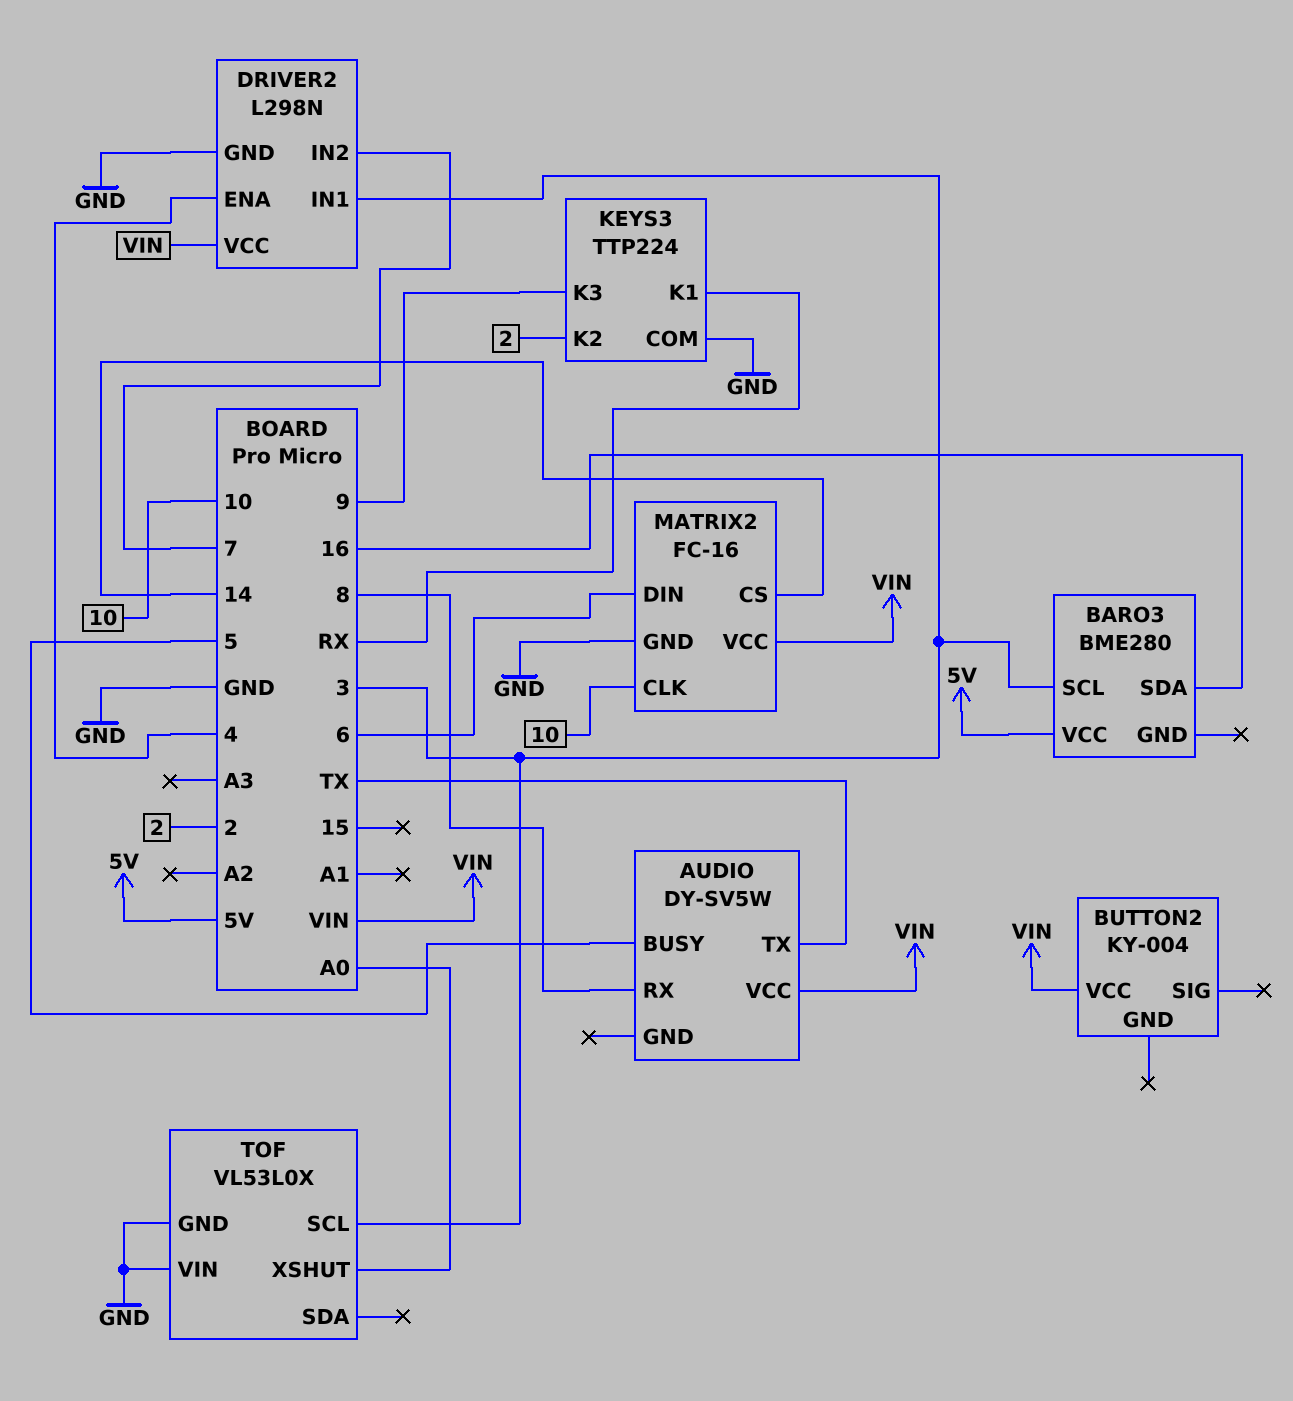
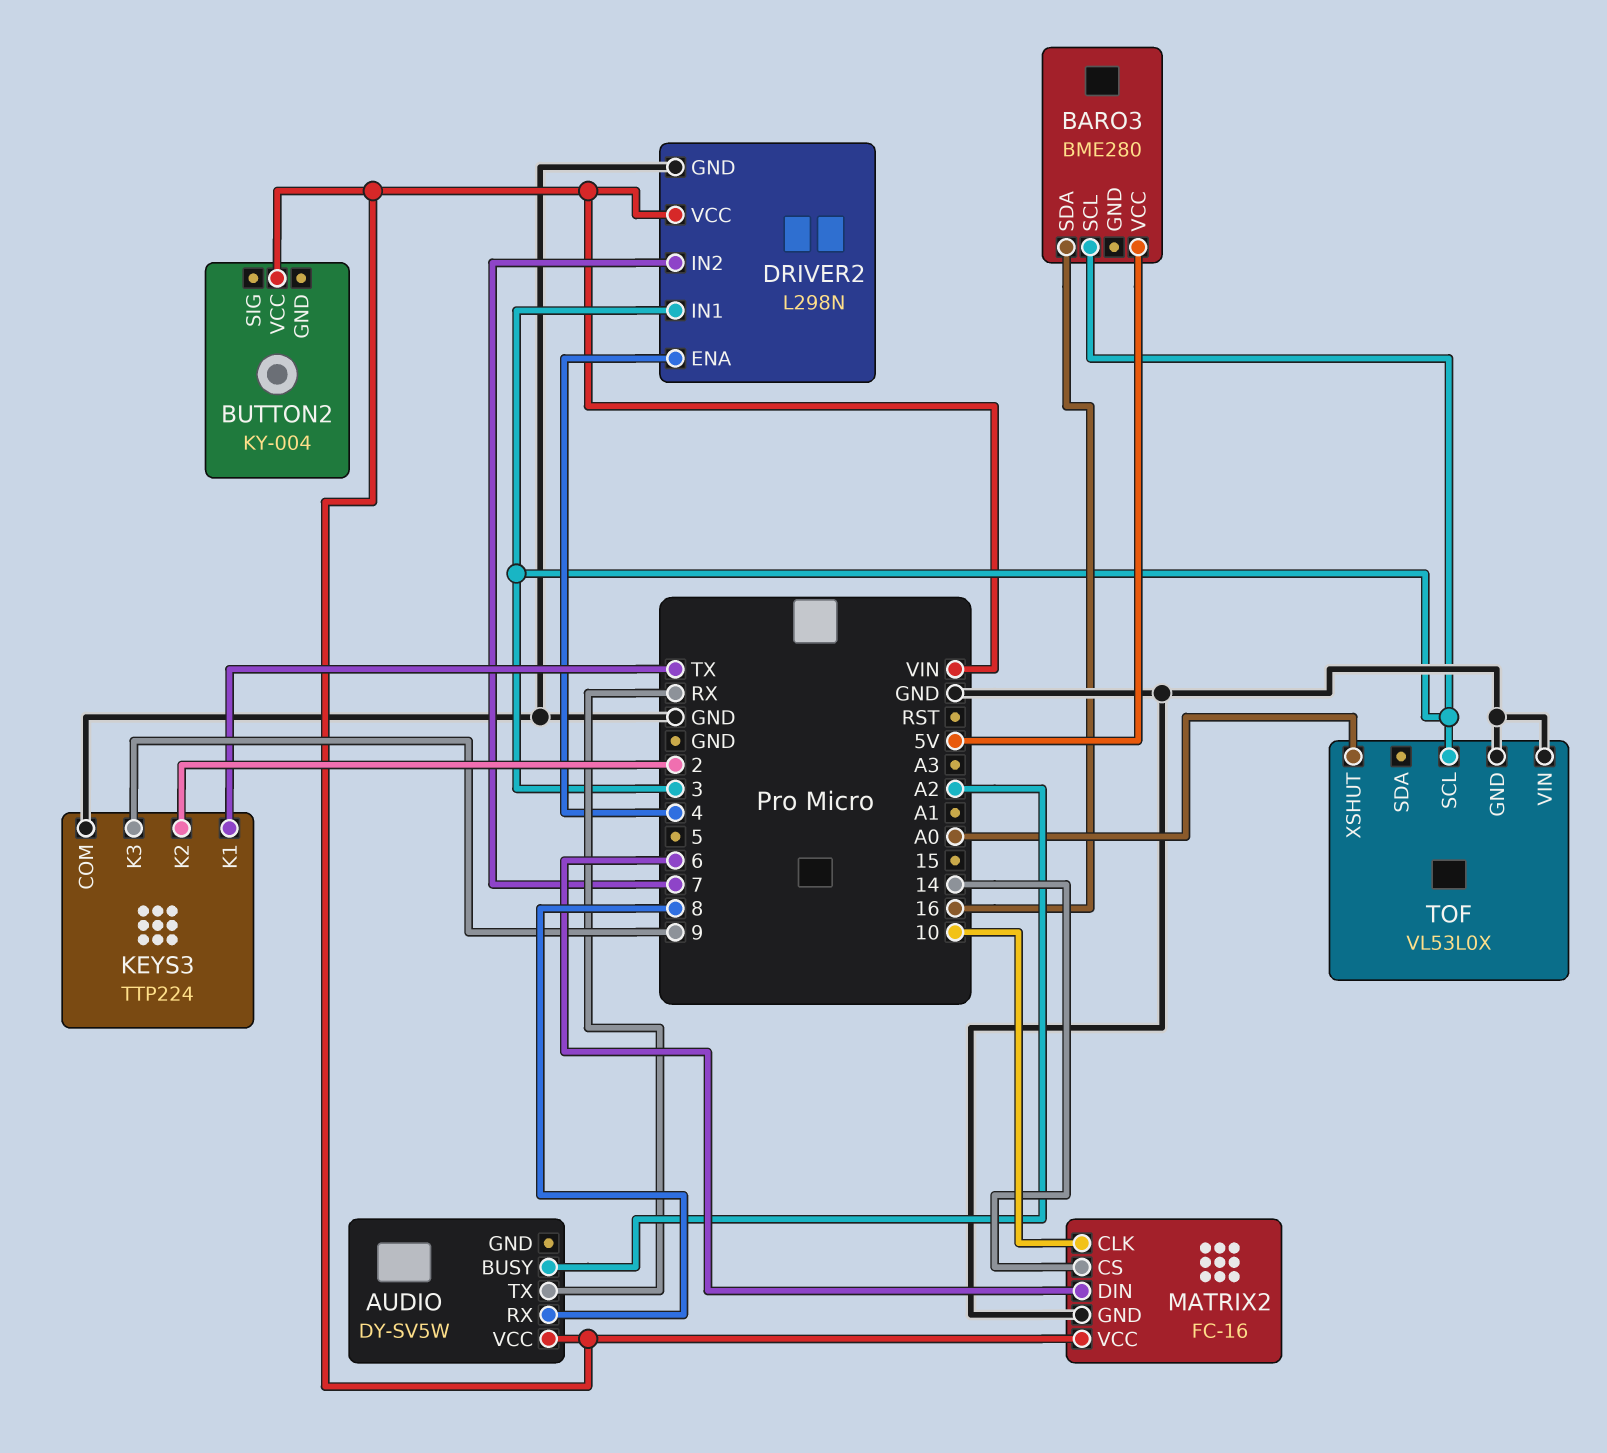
AUDIO pin BUSY: 5 -> A2
AUDIO pin TX: TX -> RX
KEYS3 pin K1: RX -> TX

